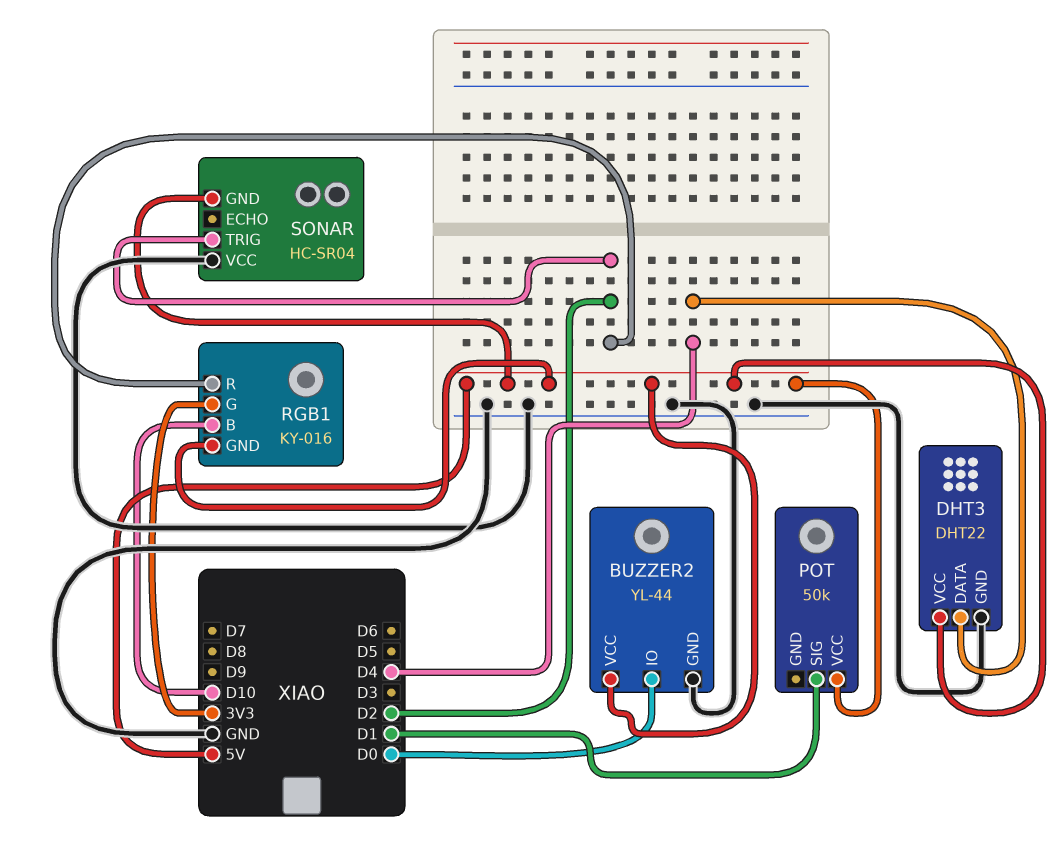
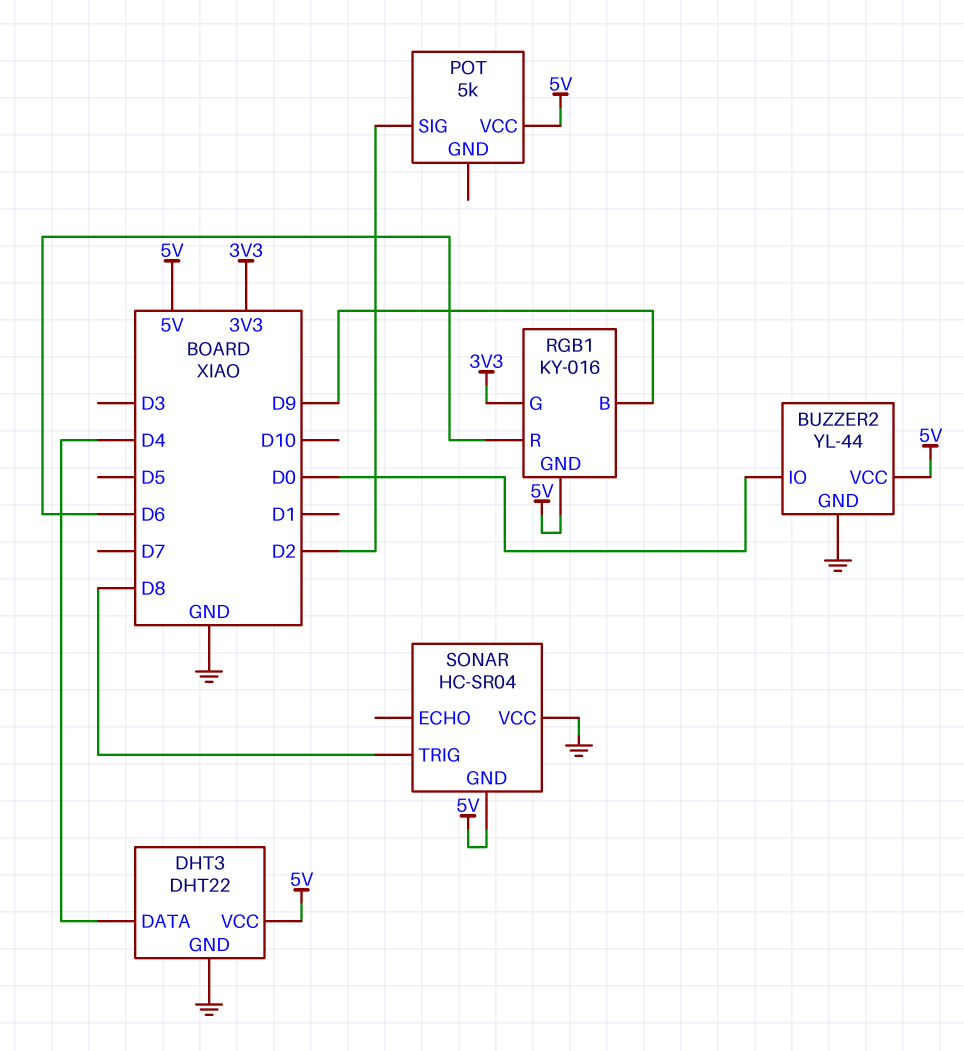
POT: 50k -> 5k
POT pin SIG: D1 -> D2
RGB1 pin B: D10 -> D9
RGB1 pin R: D2 -> D6
SONAR pin TRIG: D2 -> D8

